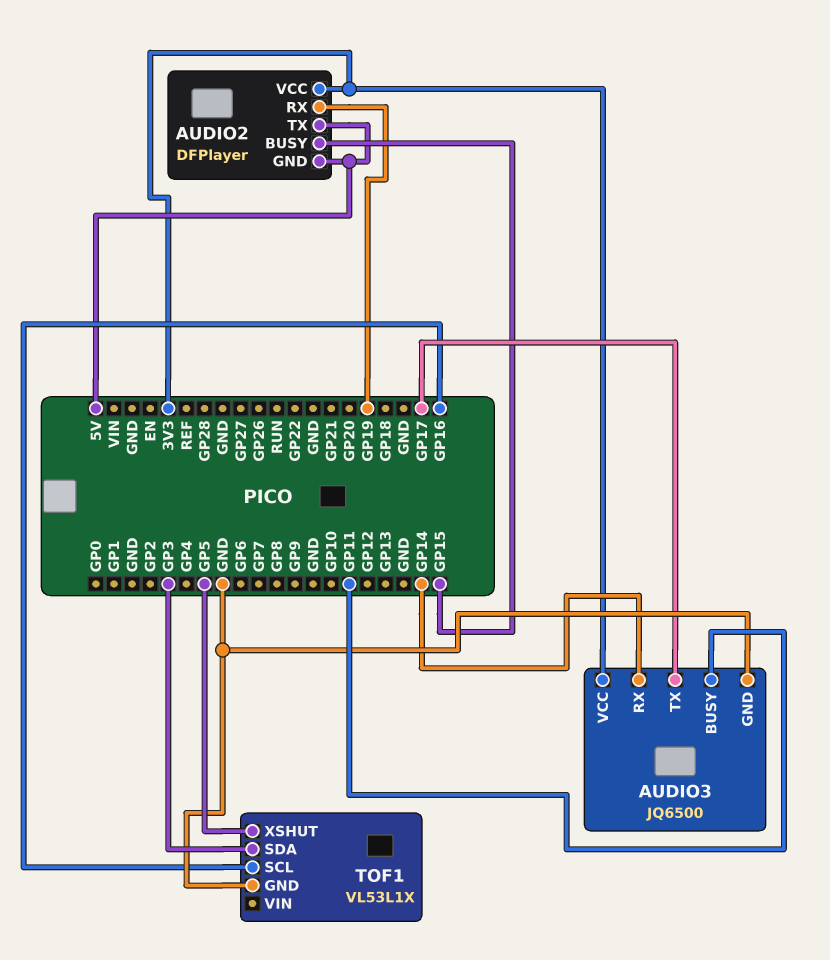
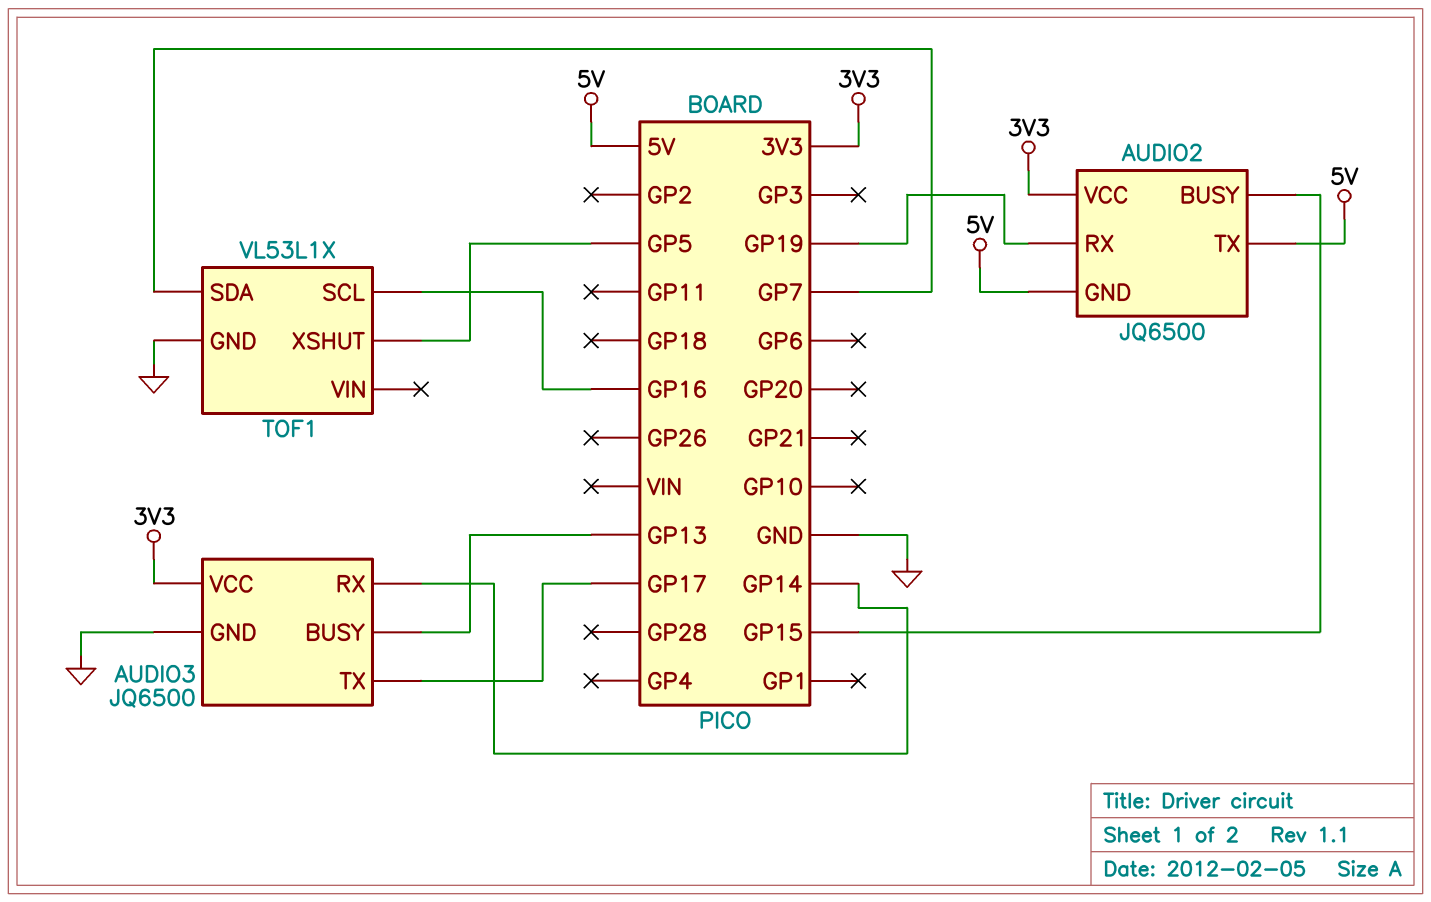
AUDIO2: DFPlayer -> JQ6500
AUDIO3 pin BUSY: GP11 -> GP13
TOF1 pin SDA: GP3 -> GP7

